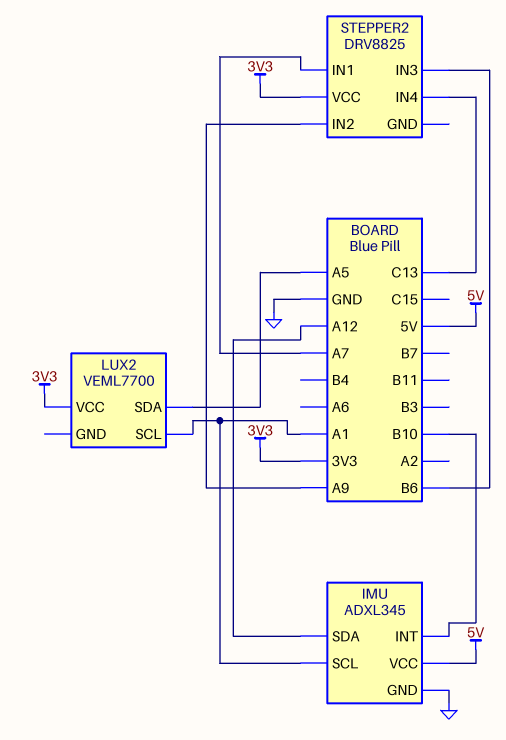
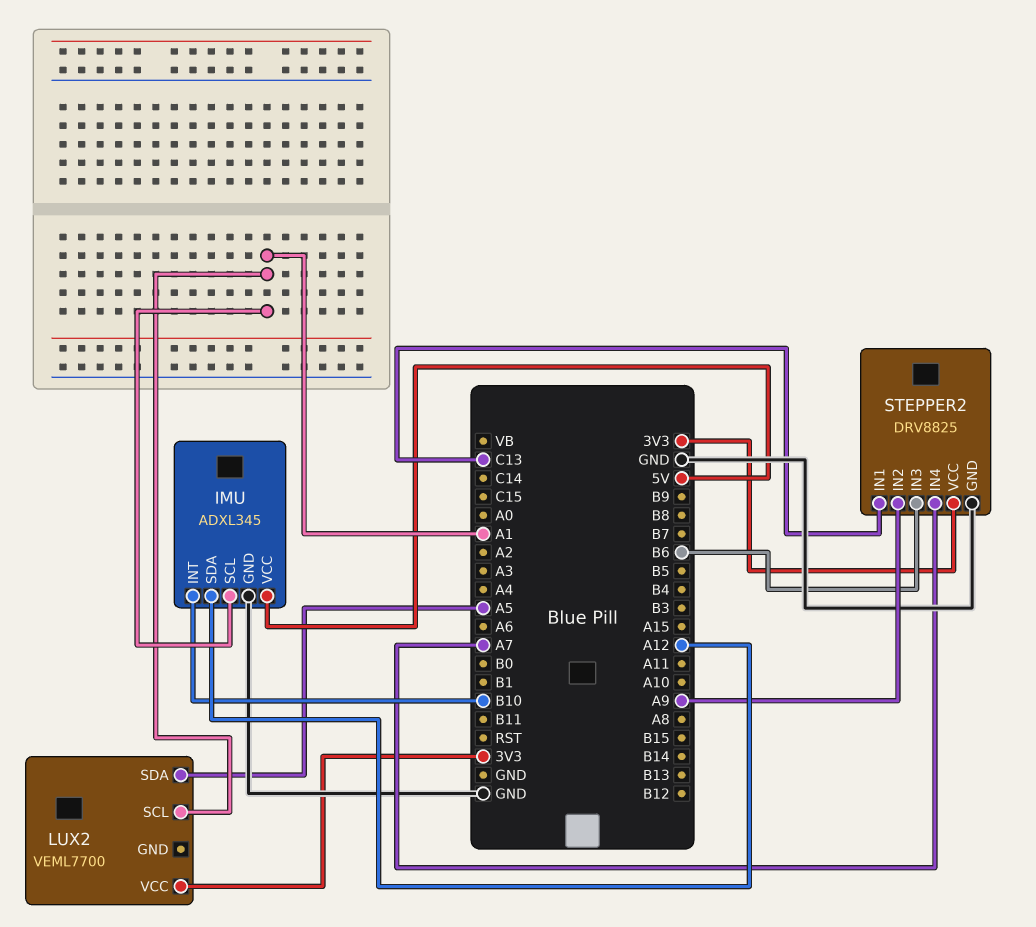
STEPPER2 pin GND: none -> GND
STEPPER2 pin IN1: A7 -> C13
STEPPER2 pin IN4: C13 -> A7

